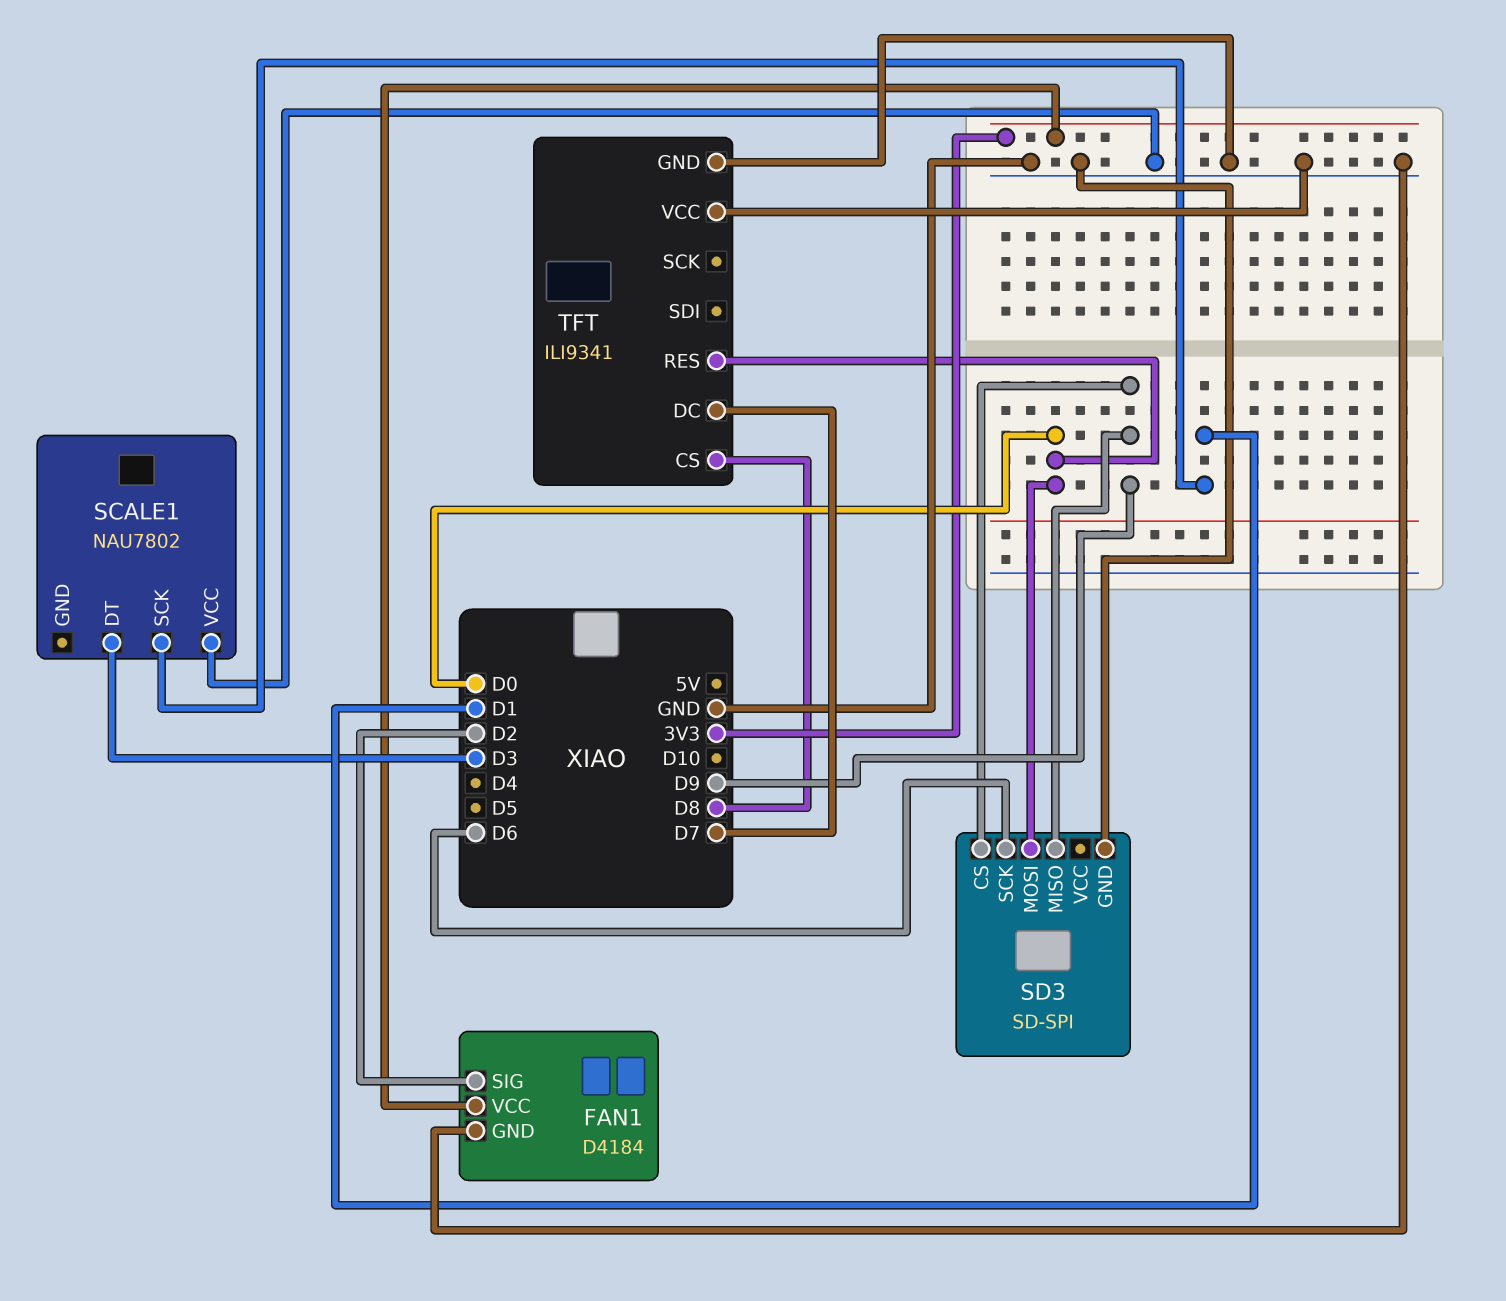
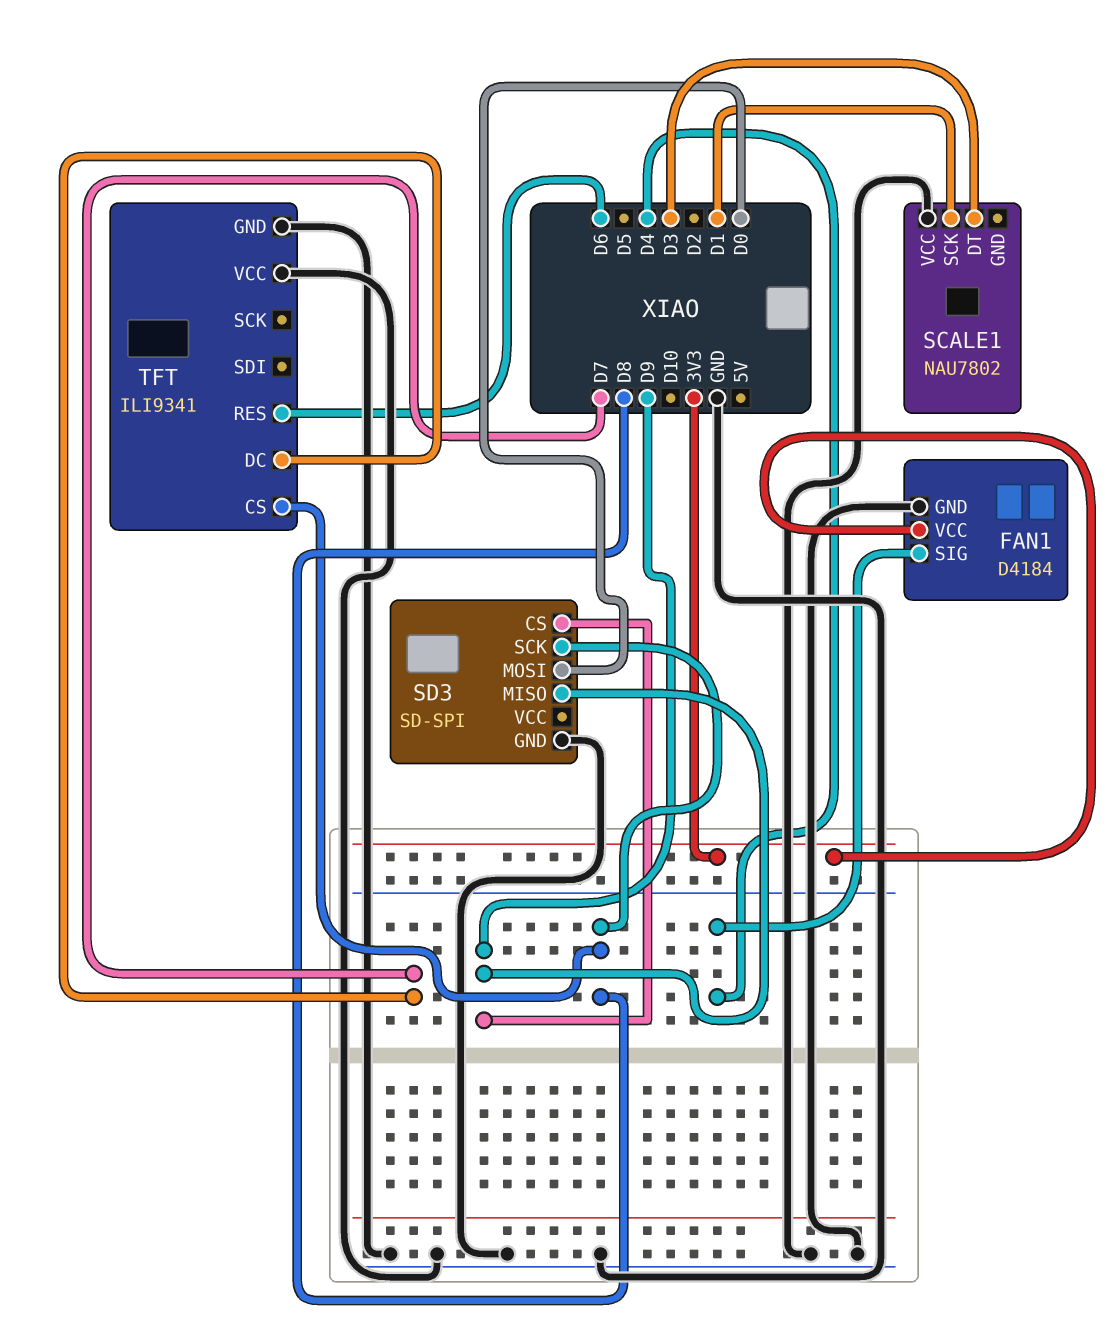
FAN1 pin SIG: D2 -> D4
SD3 pin SCK: D6 -> D8
TFT pin RES: D0 -> D6

